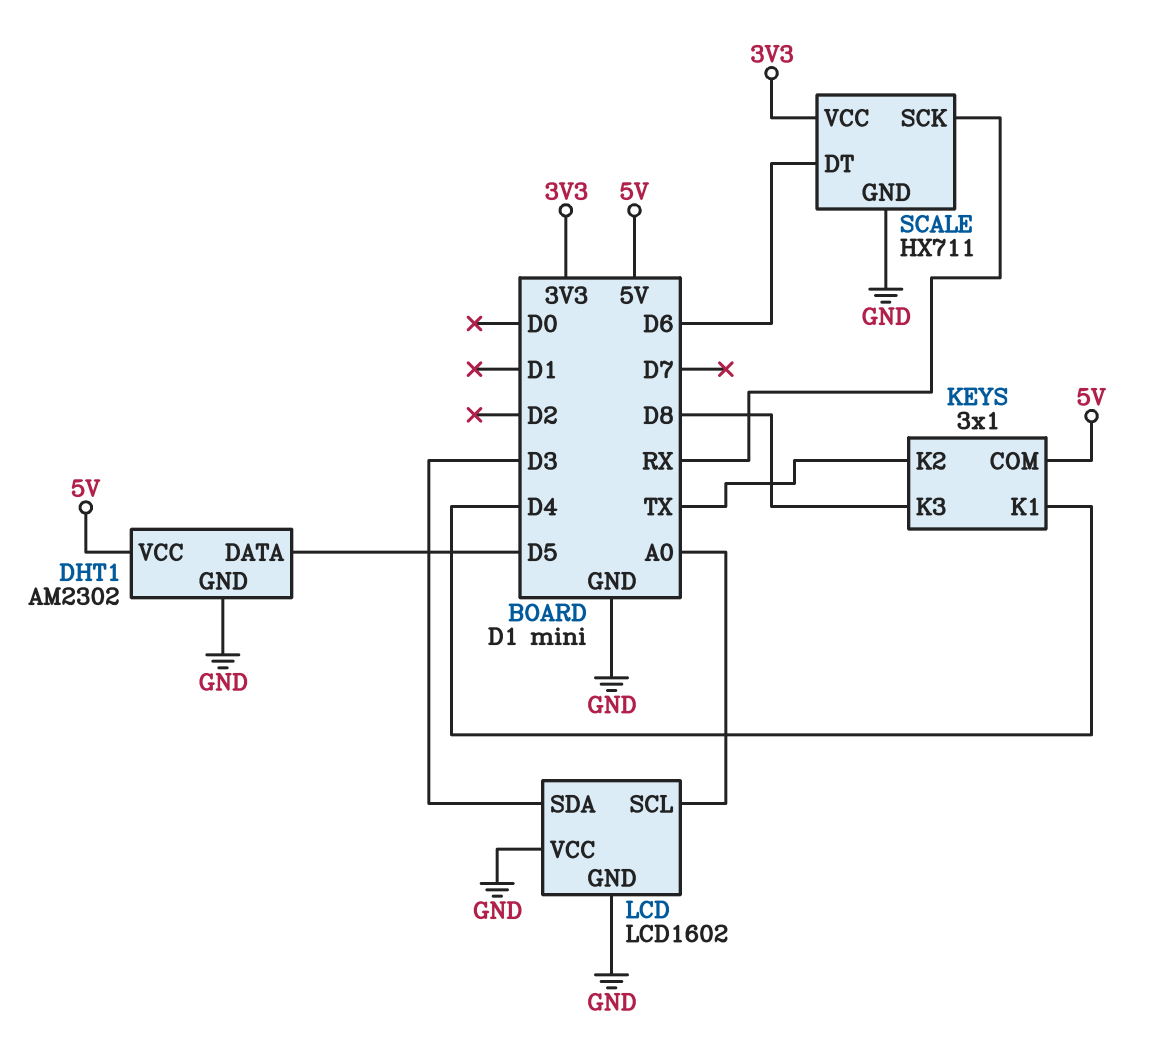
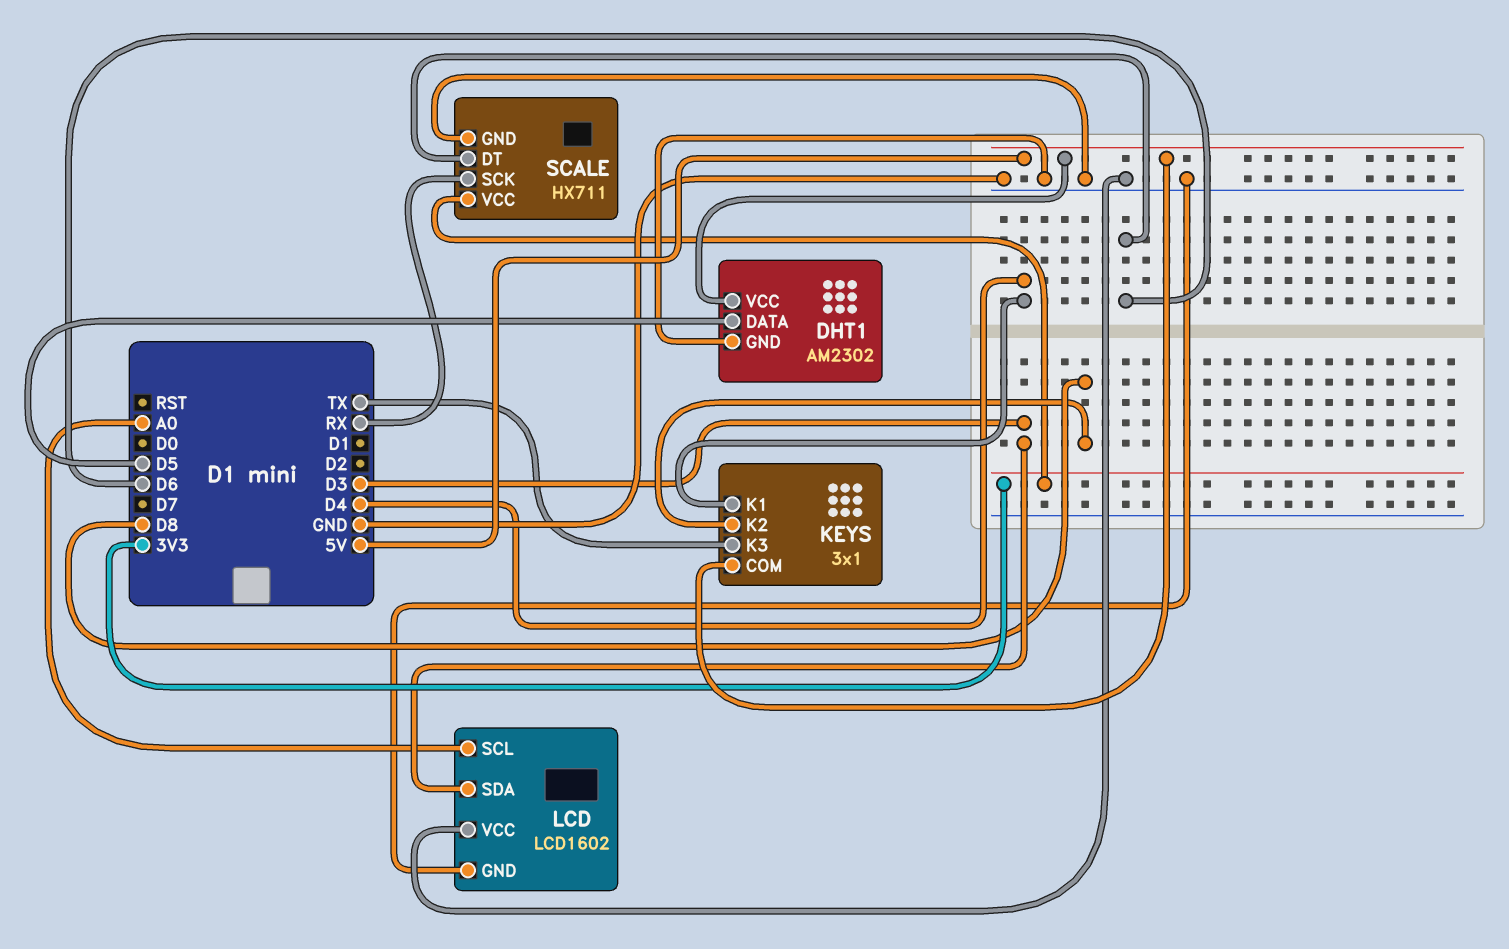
KEYS pin K2: TX -> D8
KEYS pin K3: D8 -> TX

